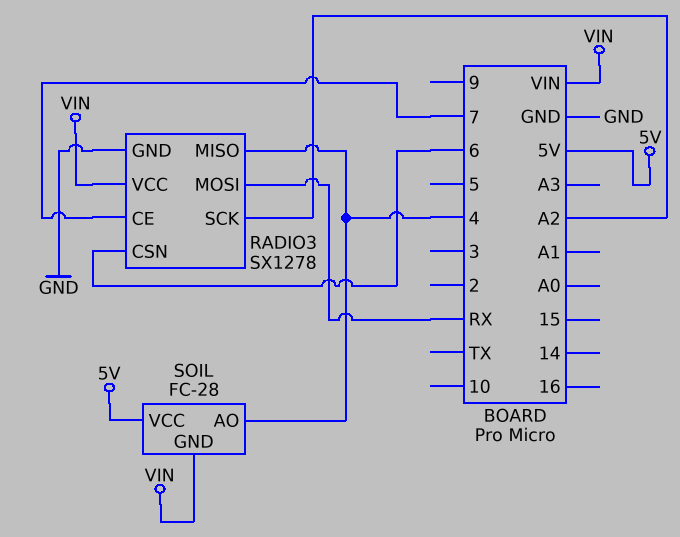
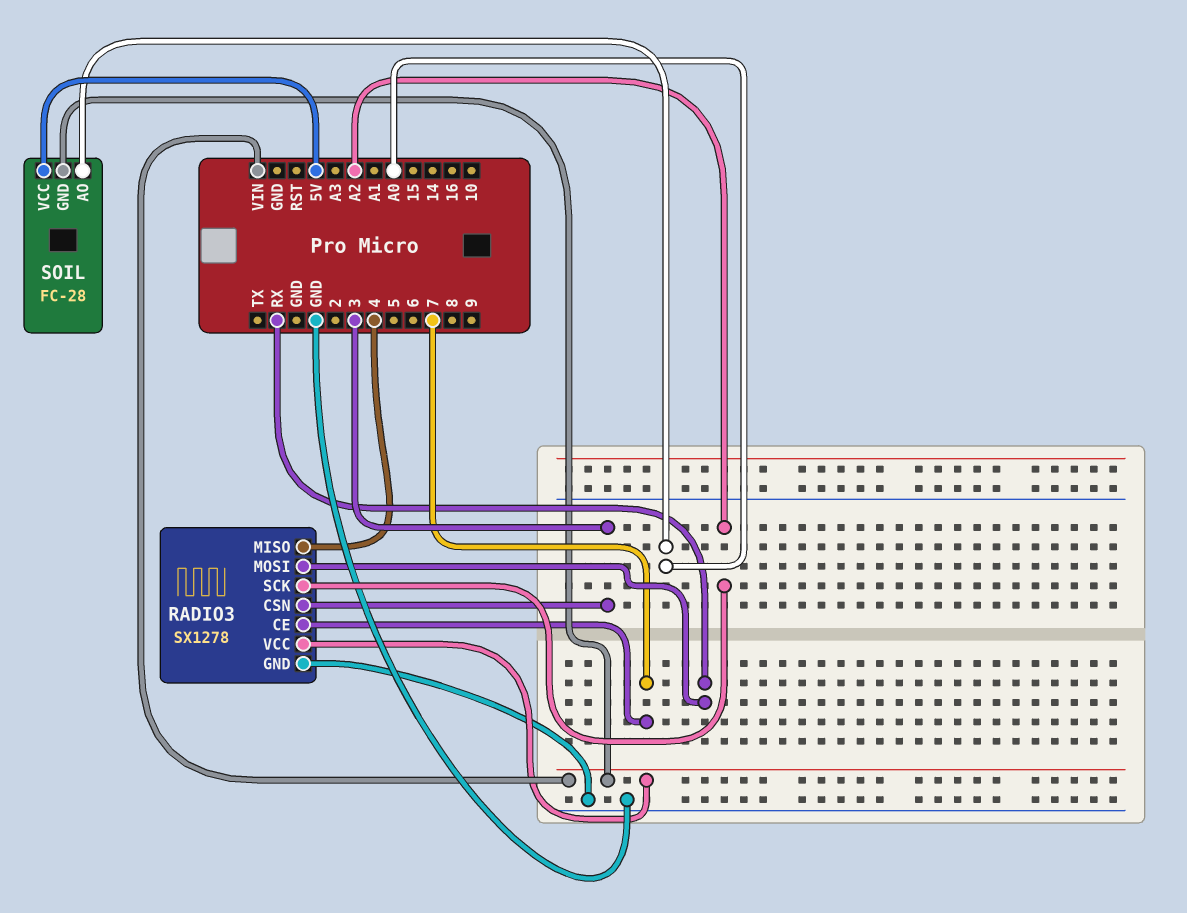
RADIO3 pin CSN: 6 -> 3
SOIL pin AO: 4 -> A0

